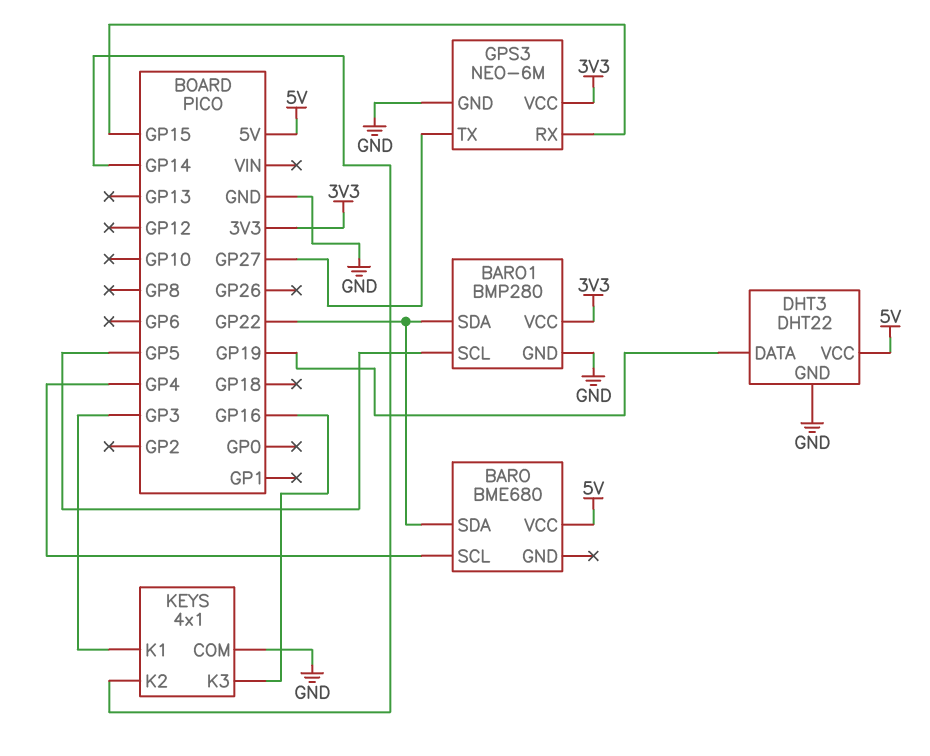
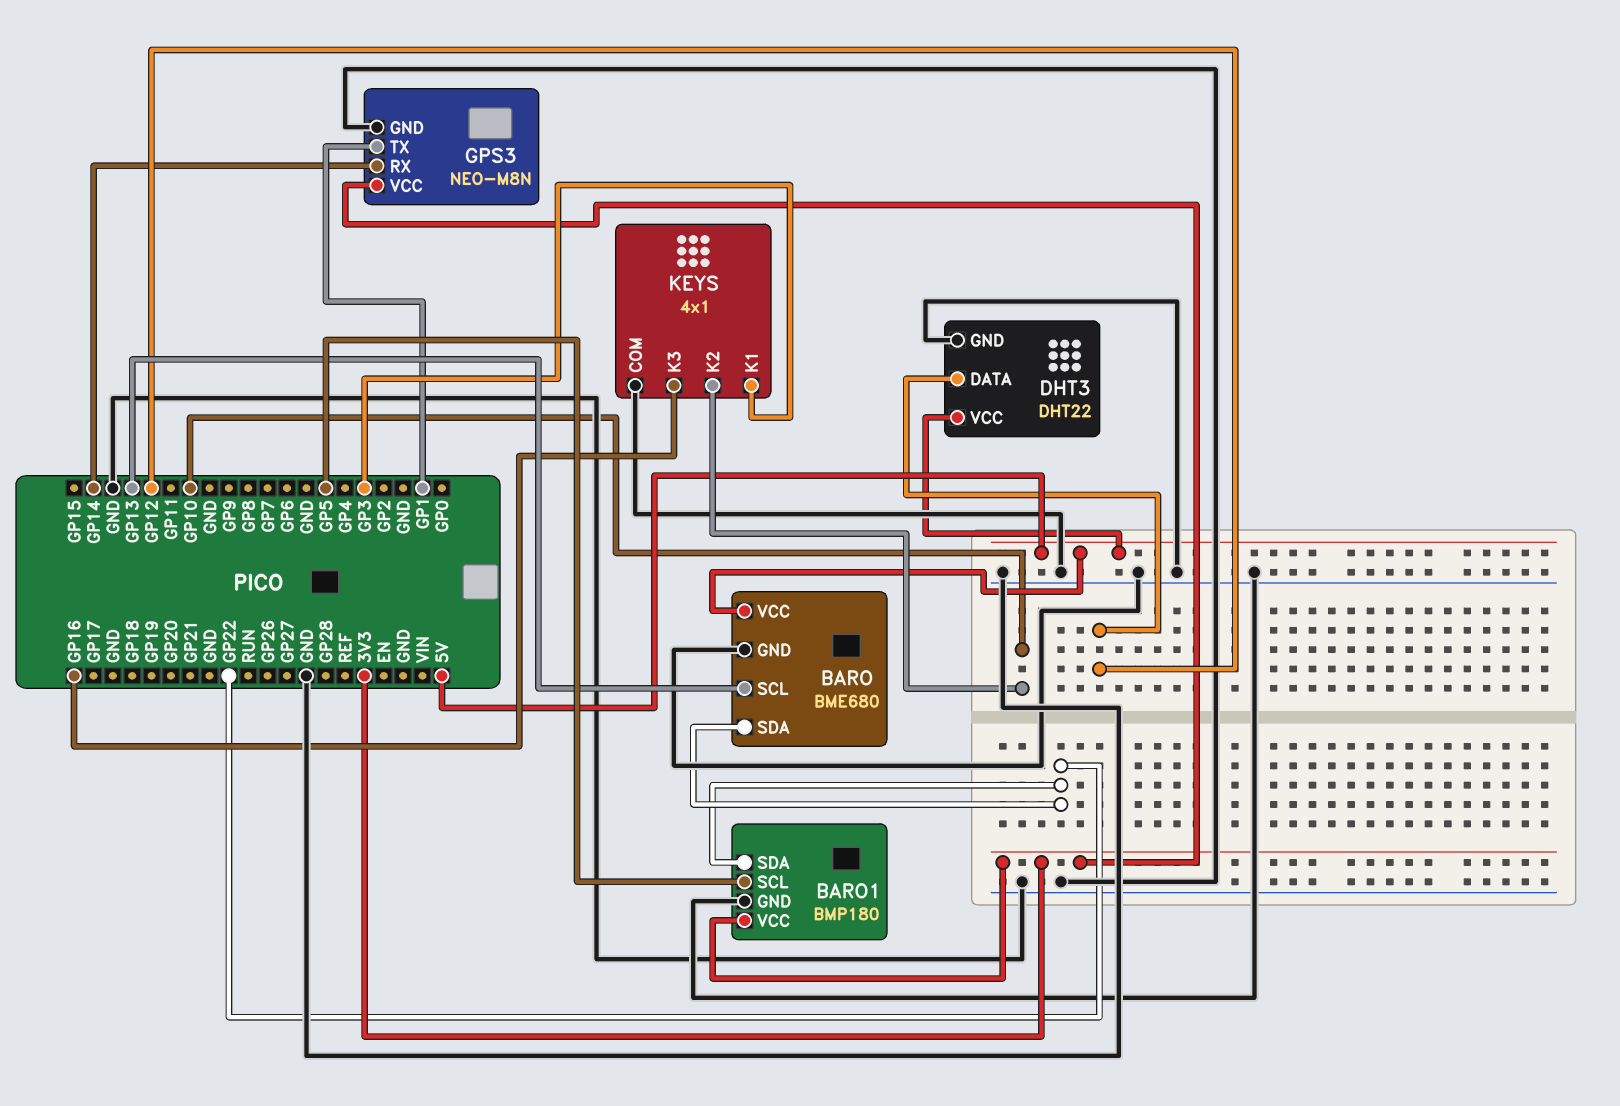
BARO pin GND: none -> GND
BARO pin SCL: GP4 -> GP13
BARO1: BMP280 -> BMP180
DHT3 pin DATA: GP19 -> GP12
GPS3: NEO-6M -> NEO-M8N
GPS3 pin RX: GP15 -> GP14
GPS3 pin TX: GP27 -> GP1
KEYS pin K2: GP14 -> GP10

